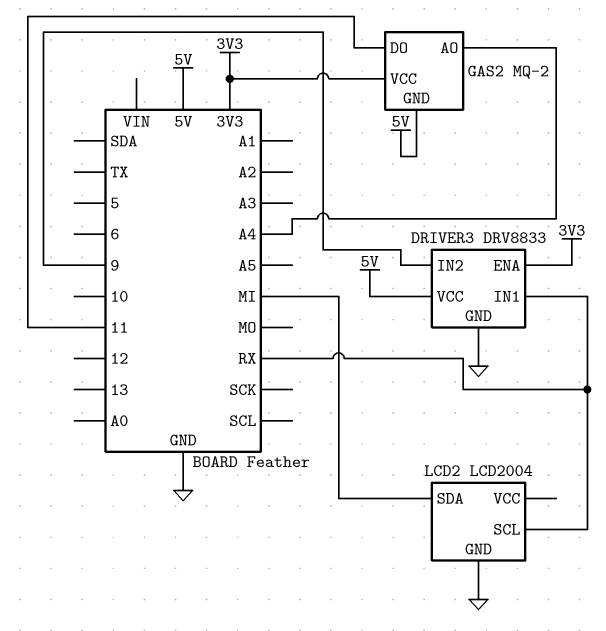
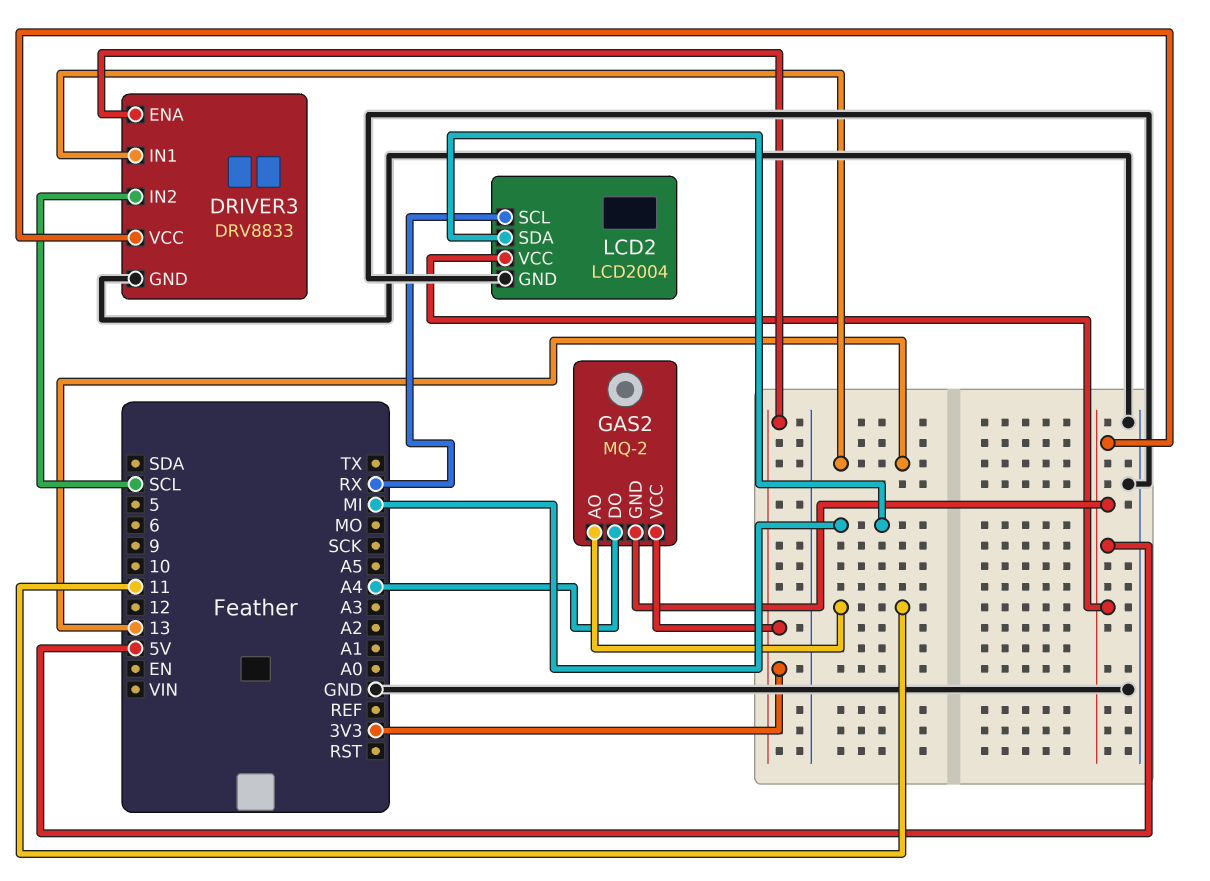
DRIVER3 pin IN1: RX -> 13
DRIVER3 pin IN2: 9 -> SCL
GAS2 pin AO: A4 -> 11
GAS2 pin DO: 11 -> A4
LCD2 pin VCC: none -> 5V

